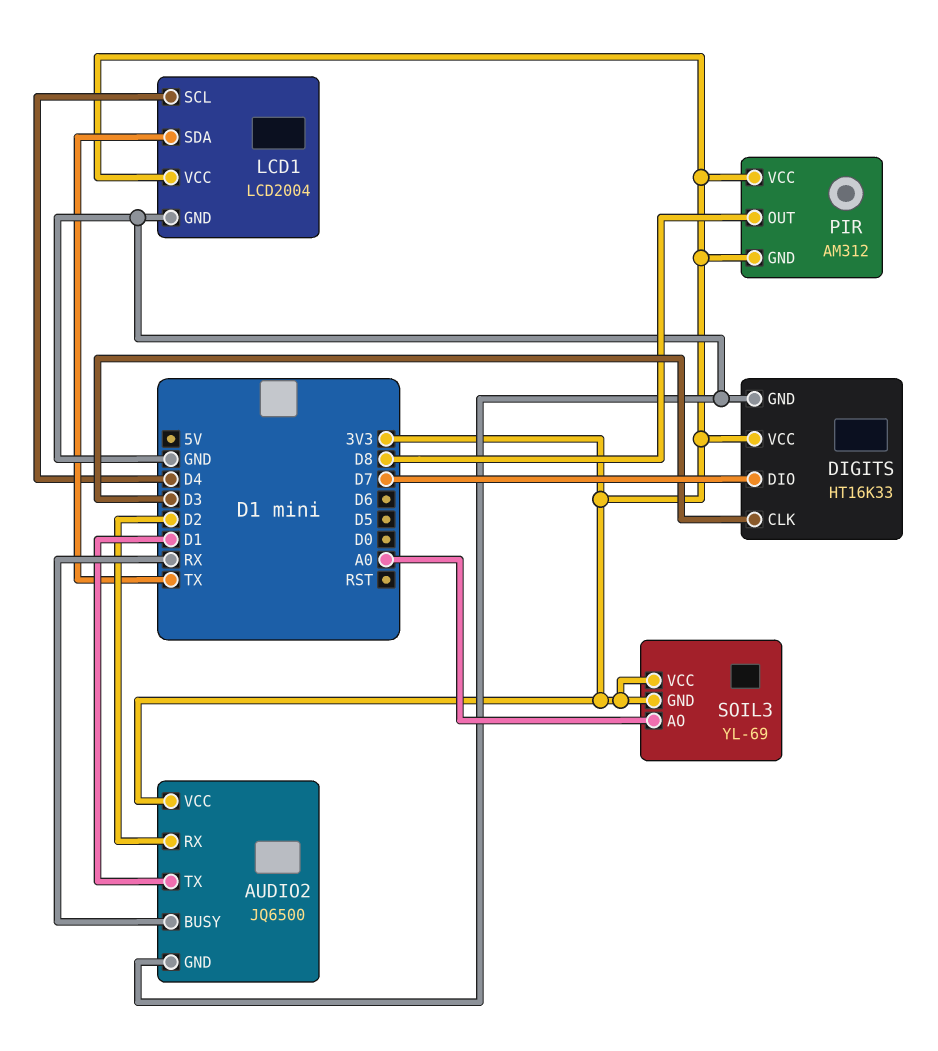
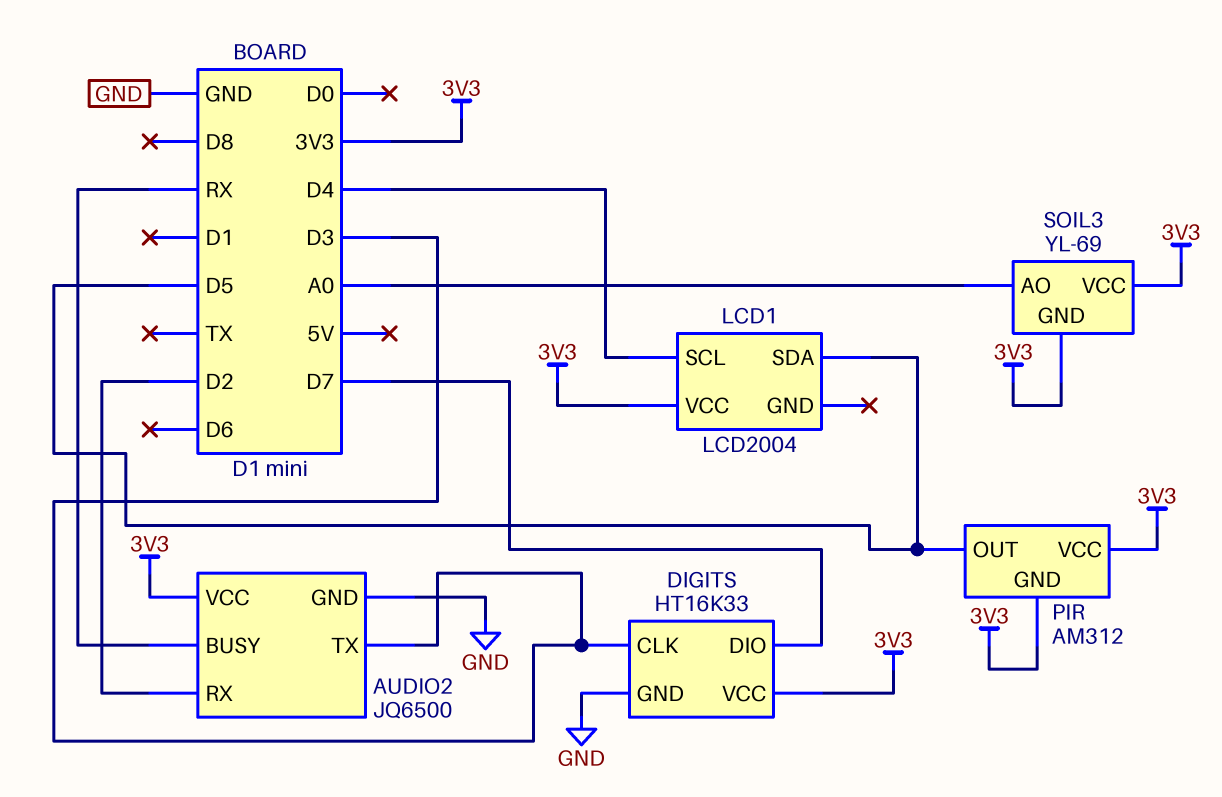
AUDIO2 pin TX: D1 -> D3
LCD1 pin GND: GND -> none
LCD1 pin SDA: TX -> D5
PIR pin OUT: D8 -> D5

